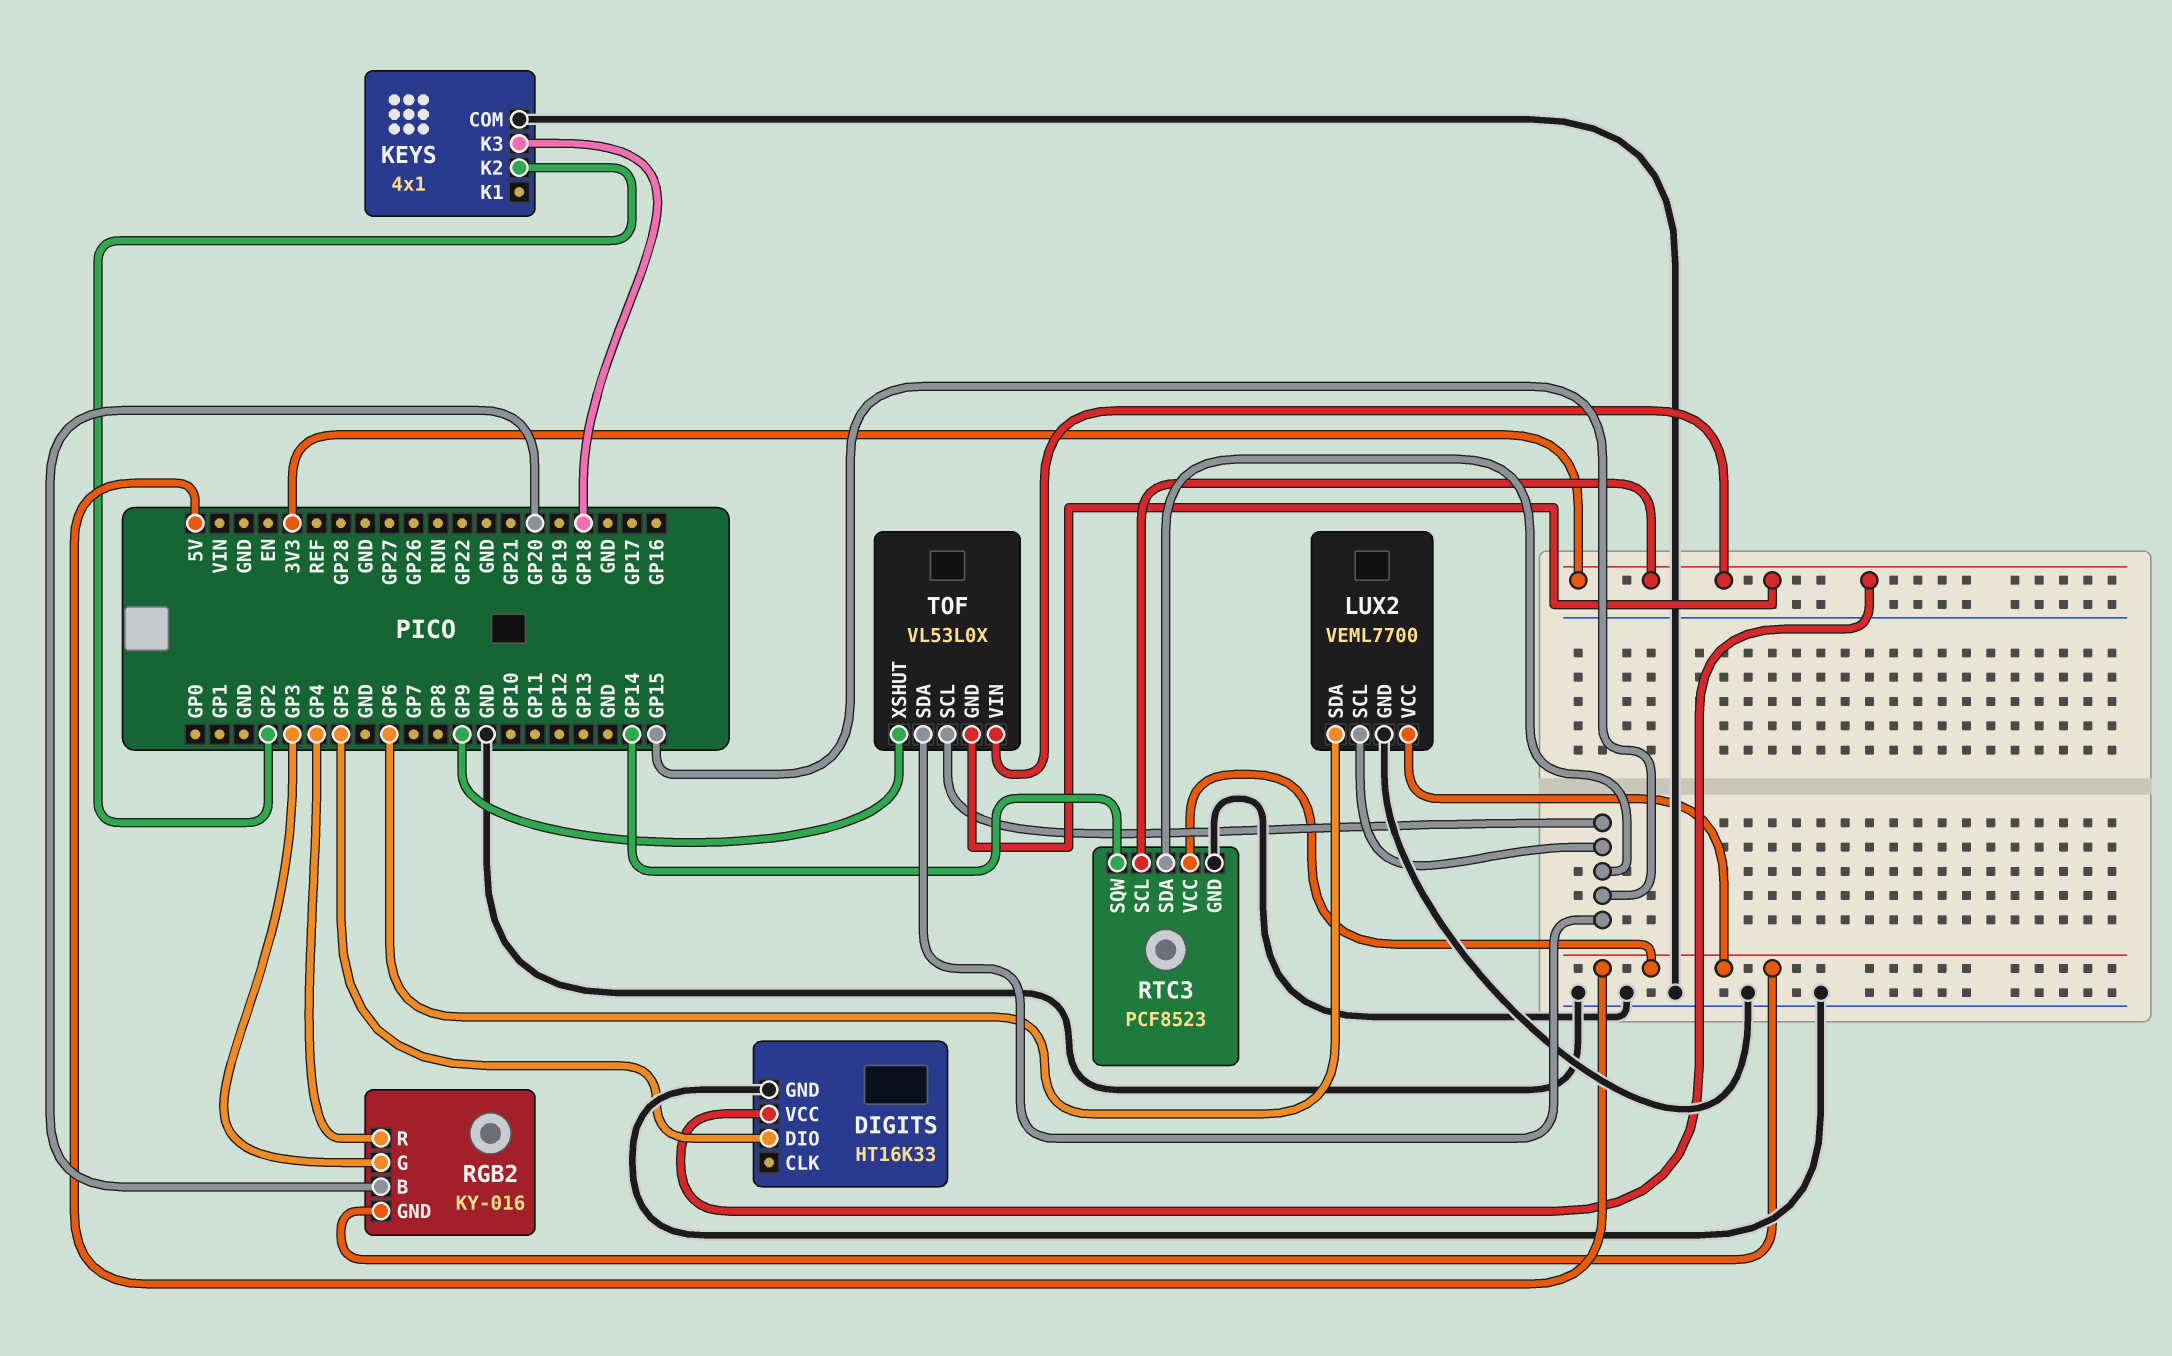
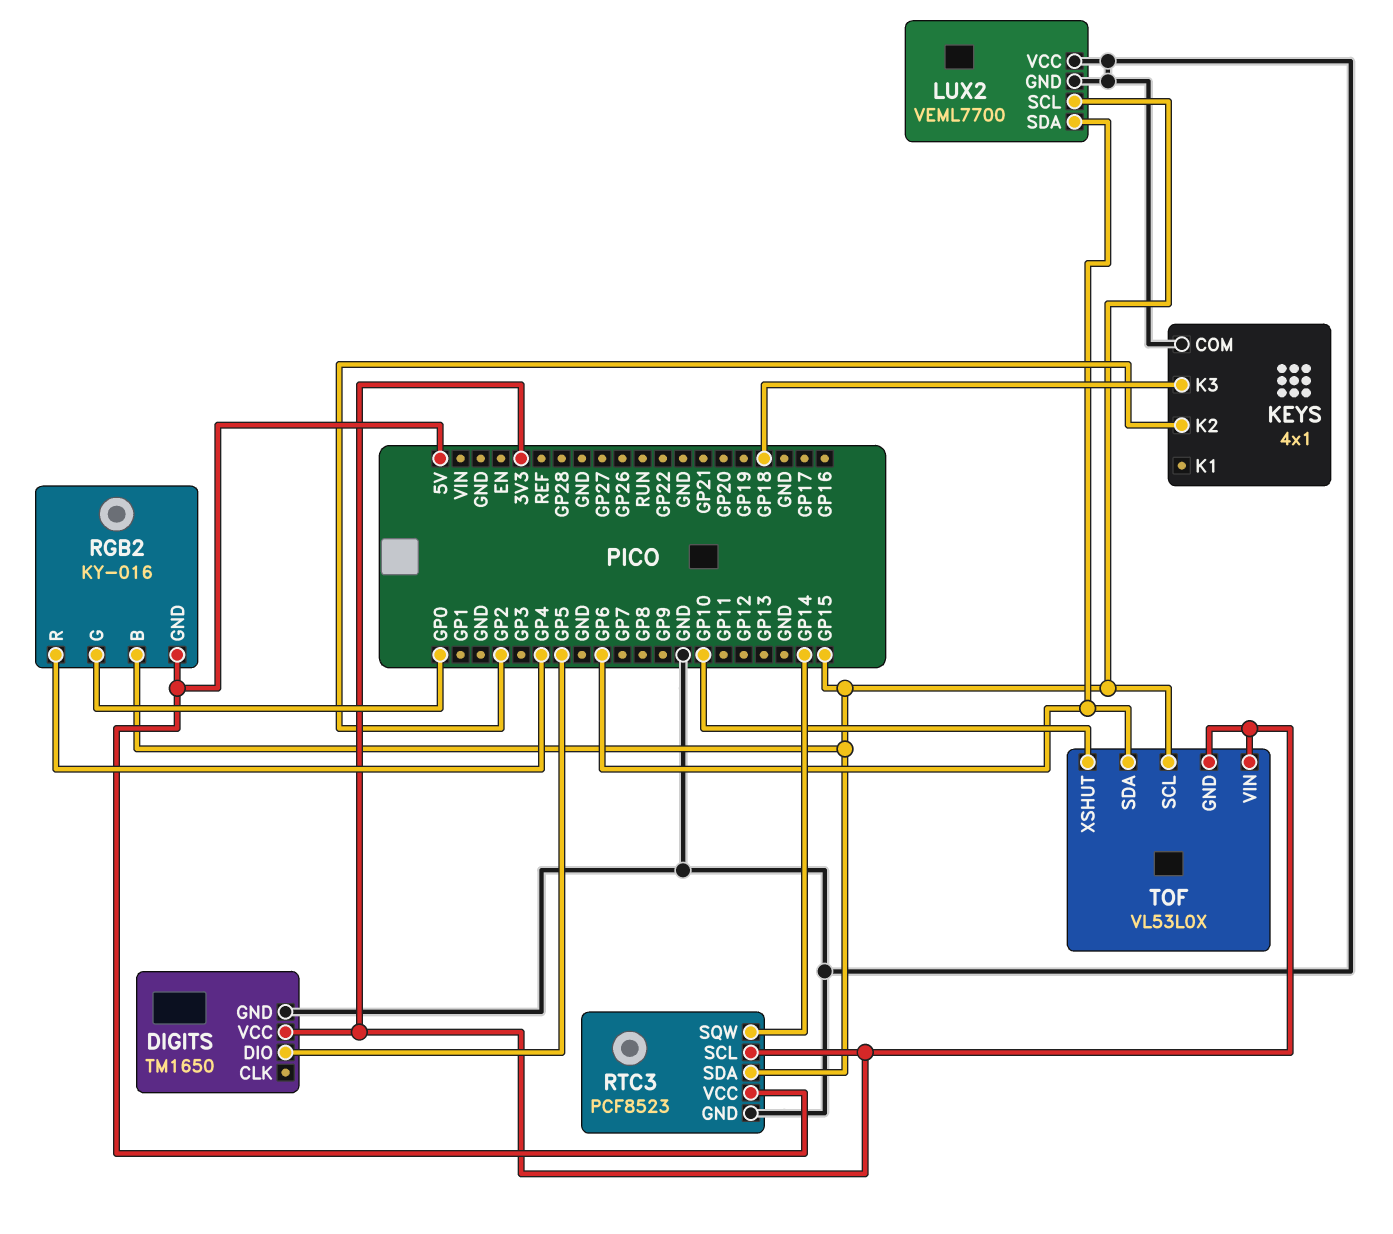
DIGITS: HT16K33 -> TM1650
LUX2 pin VCC: 5V -> GND
RGB2 pin B: GP20 -> GP15
RGB2 pin G: GP3 -> GP0
TOF pin SDA: GP15 -> GP6
TOF pin XSHUT: GP9 -> GP10

